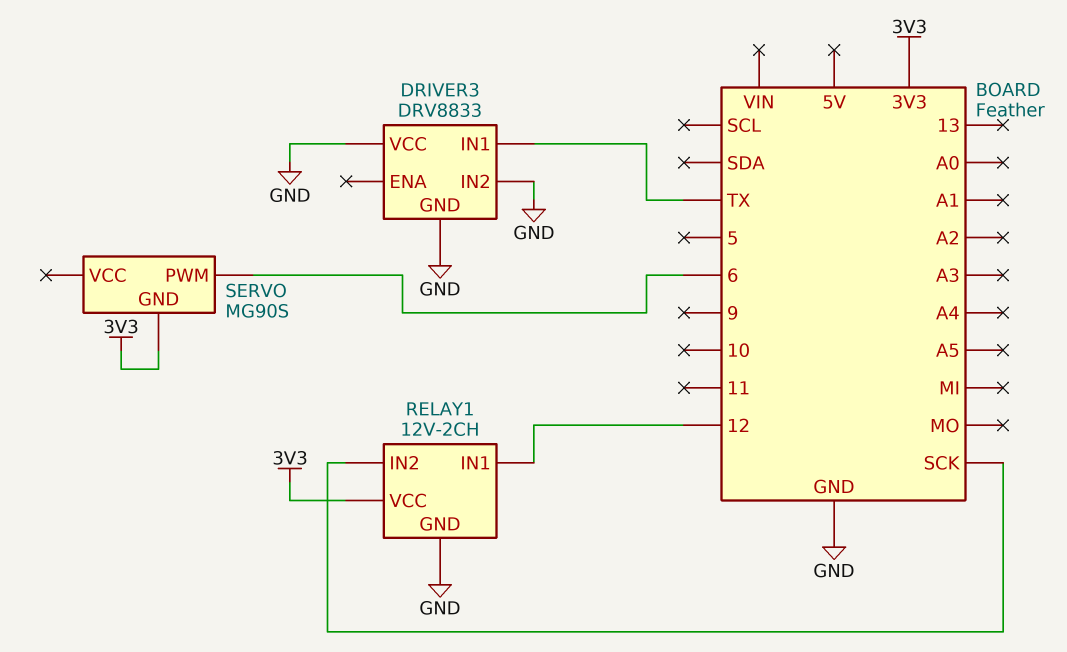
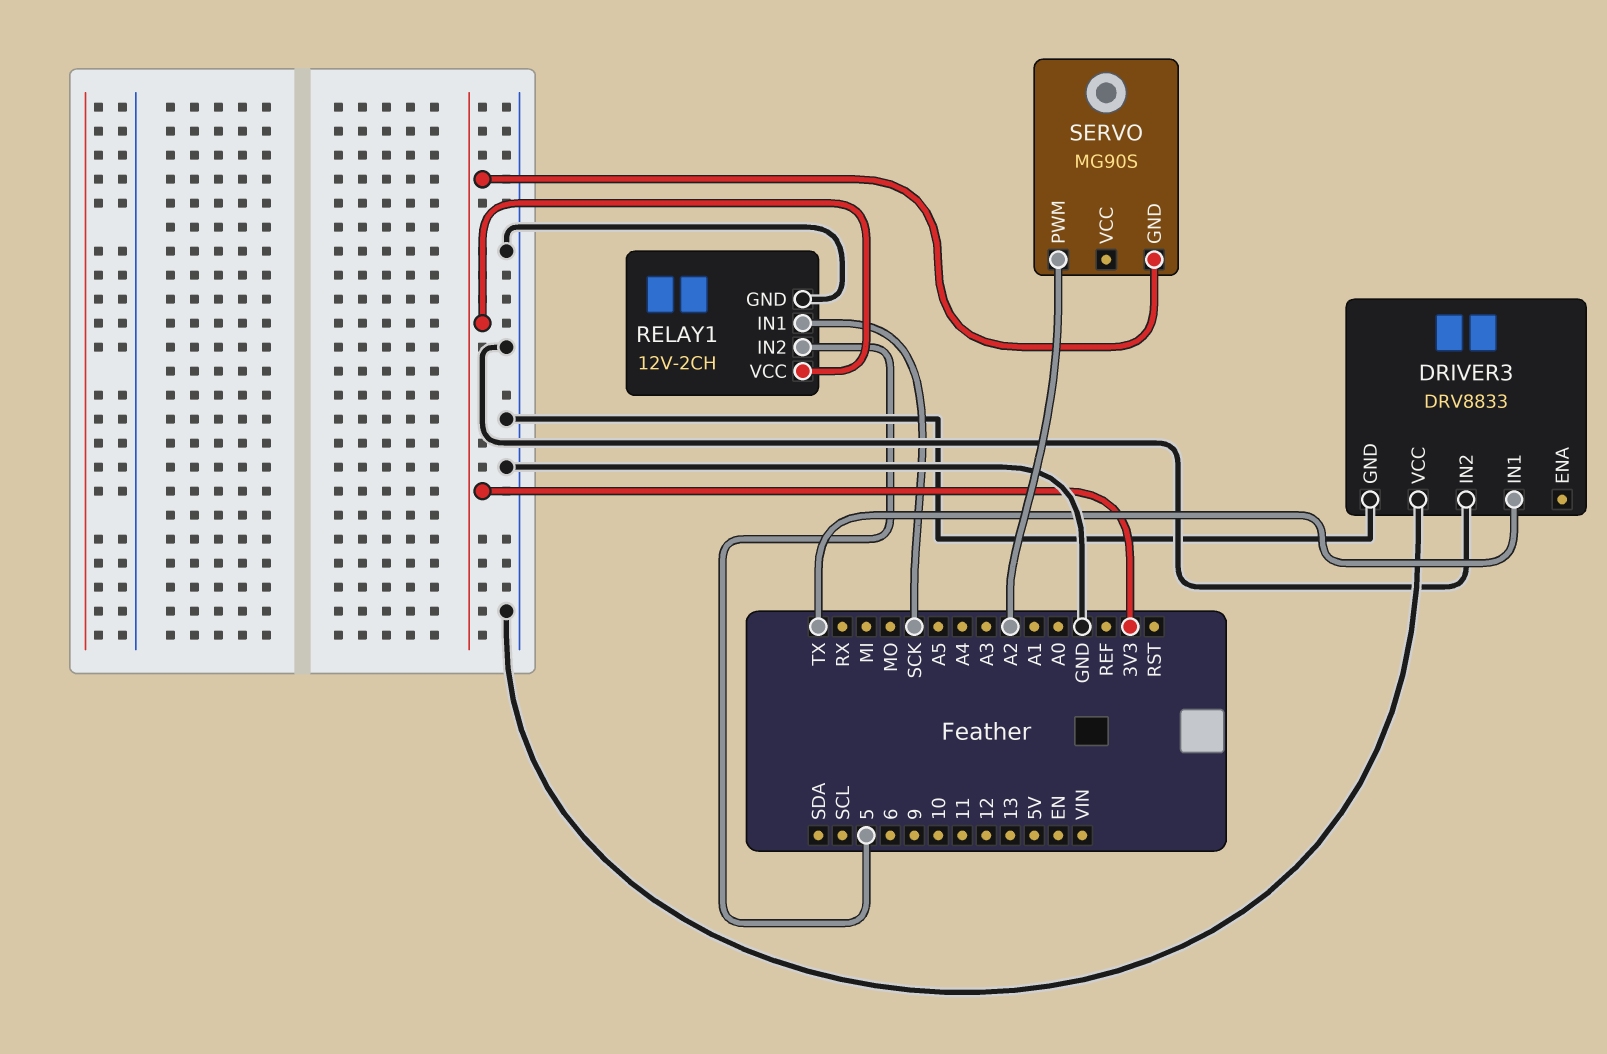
RELAY1 pin IN1: 12 -> SCK
RELAY1 pin IN2: SCK -> 5
SERVO pin PWM: 6 -> A2

